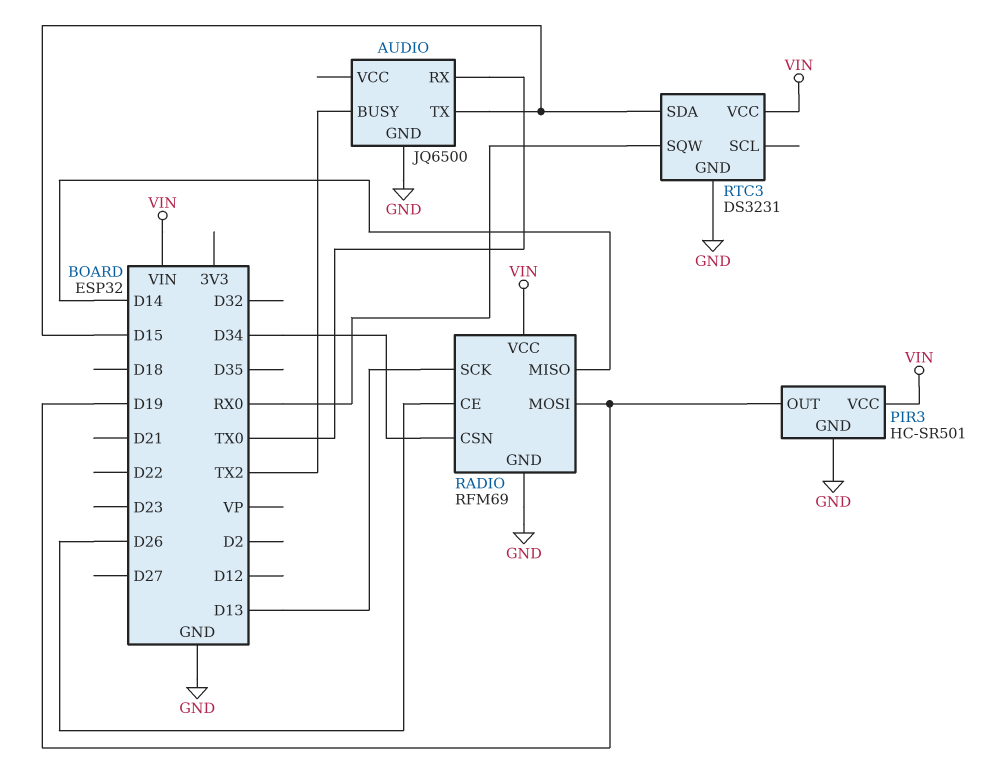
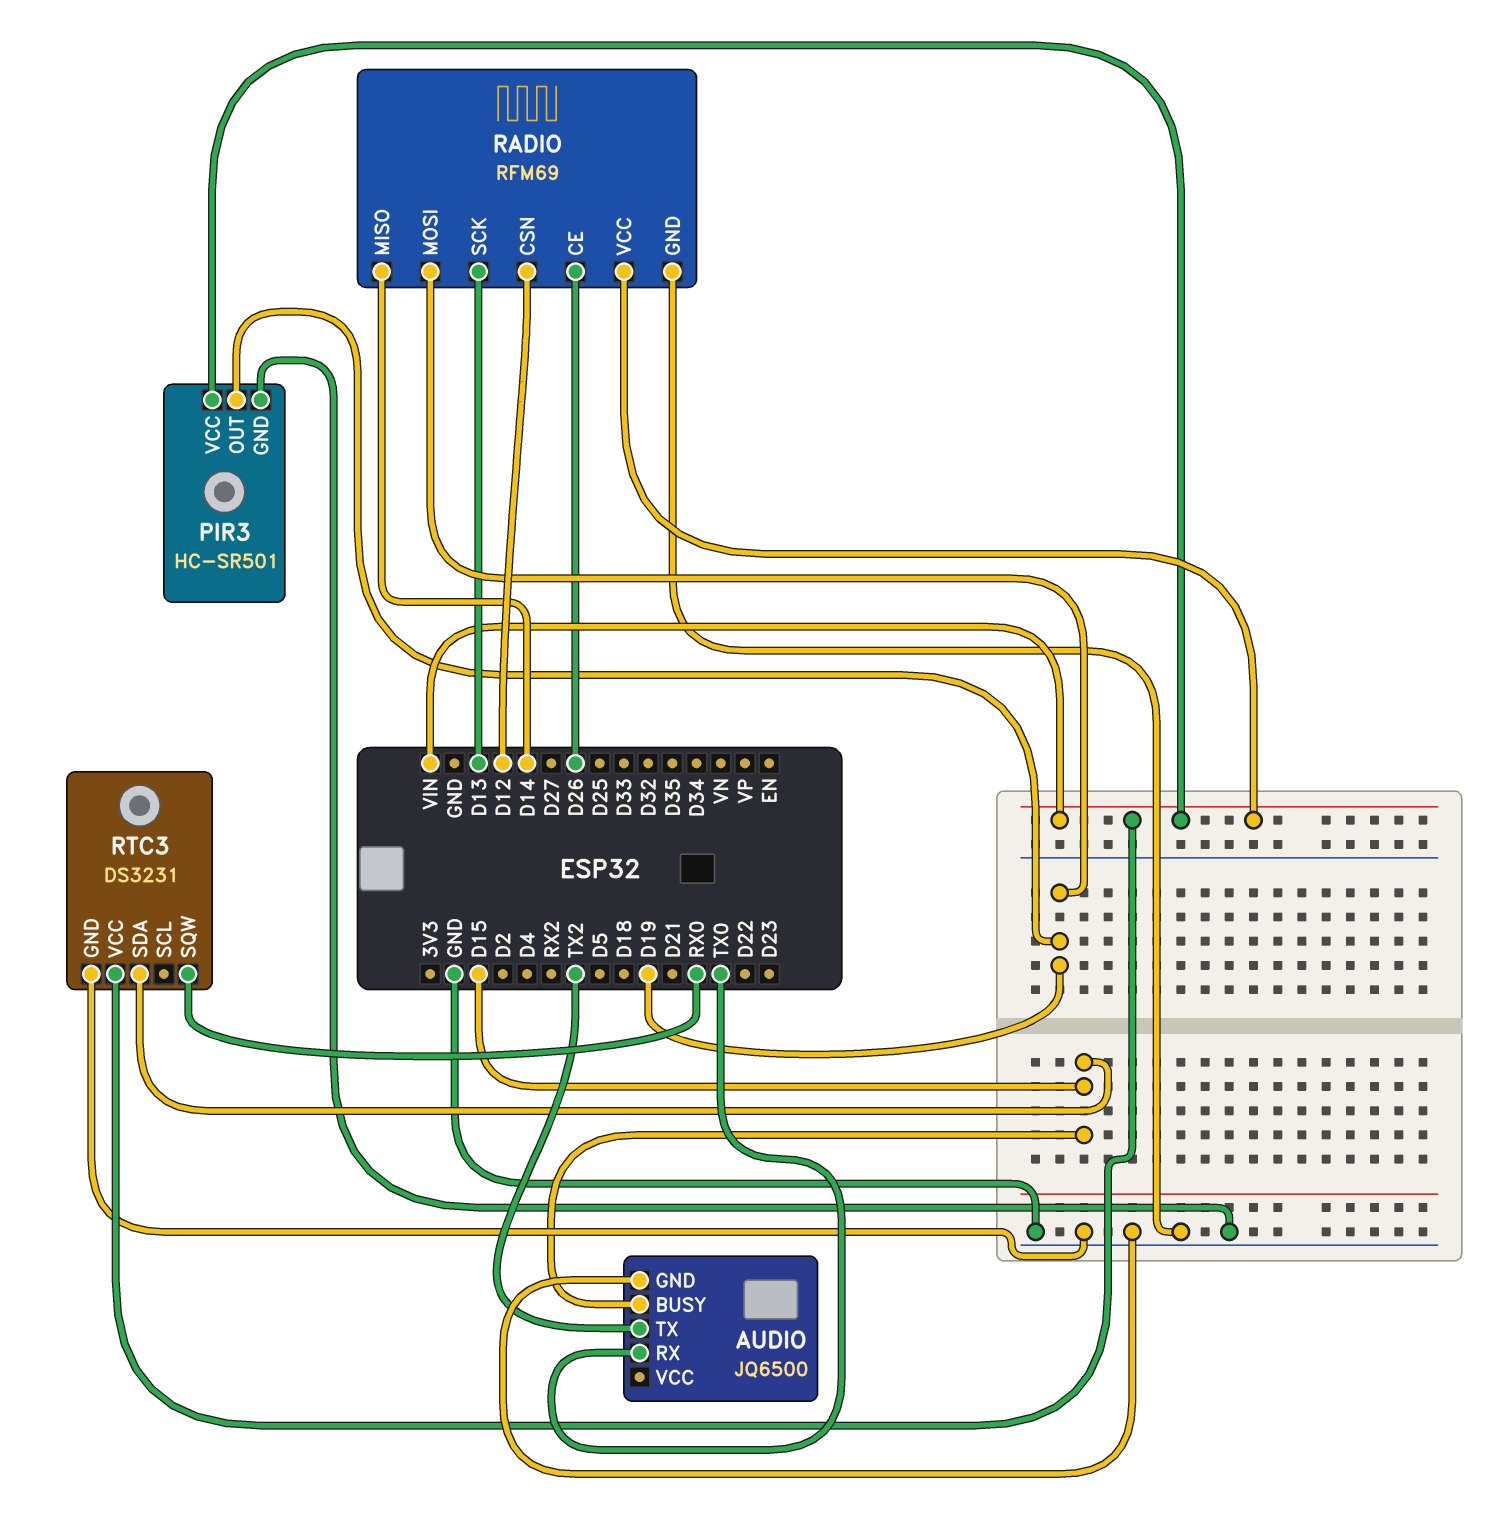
AUDIO pin BUSY: TX2 -> D15
AUDIO pin TX: D15 -> TX2
RADIO pin CSN: D34 -> D12

